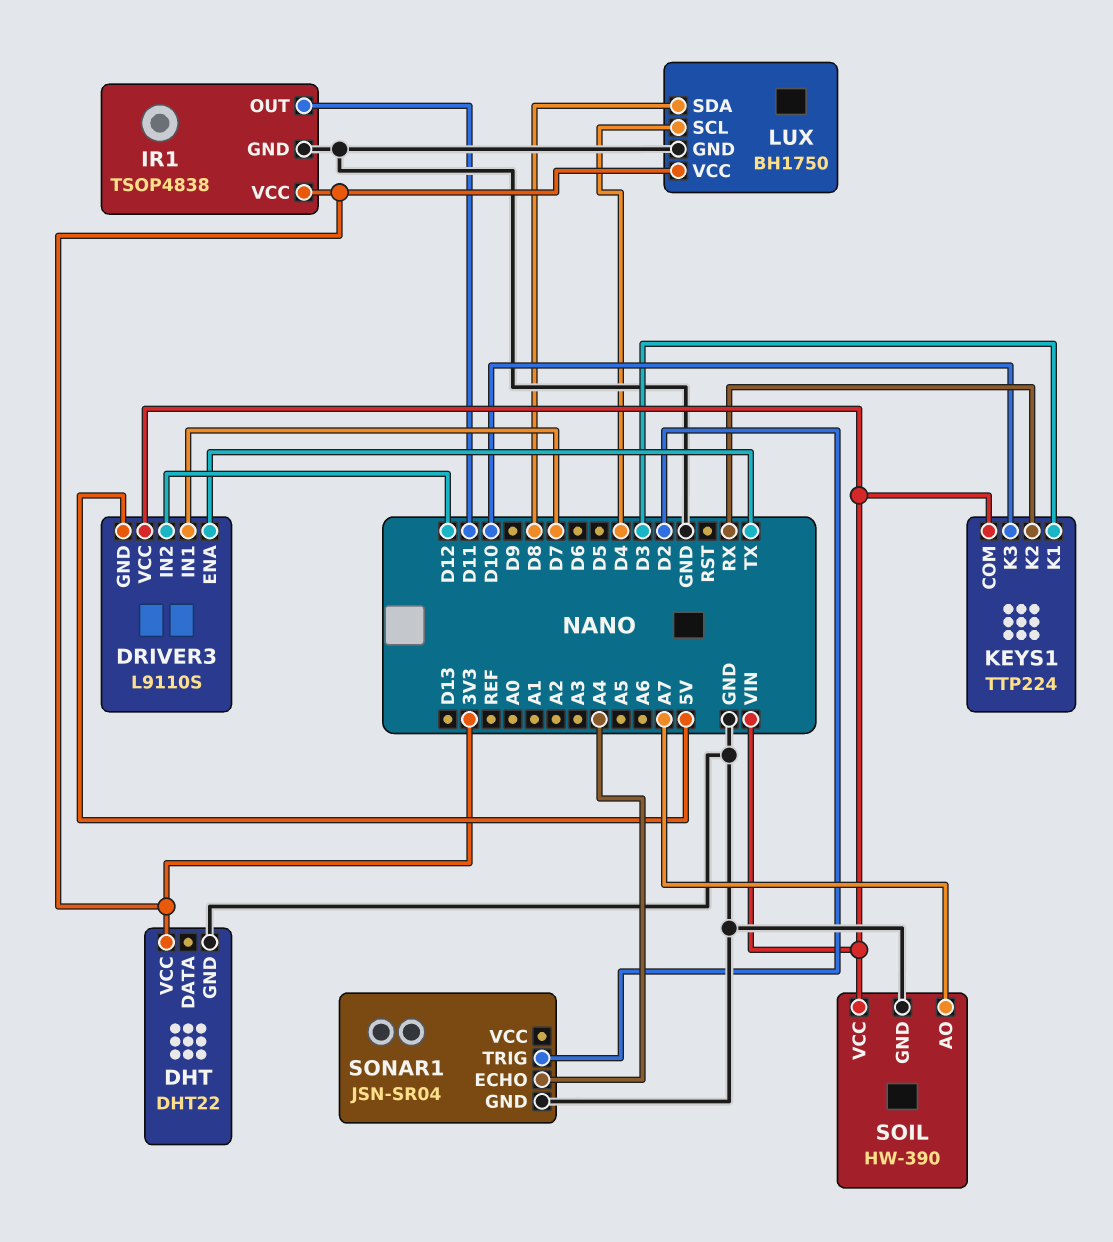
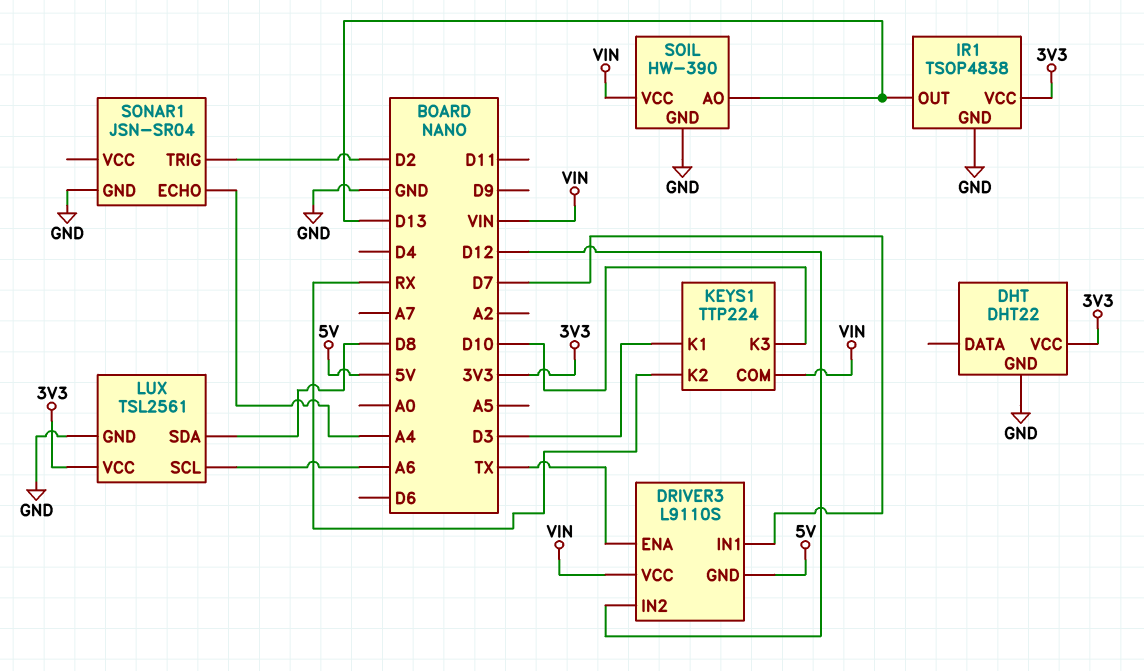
IR1 pin OUT: D11 -> D13
LUX: BH1750 -> TSL2561
LUX pin SCL: D4 -> A6
SOIL pin AO: A7 -> D13

